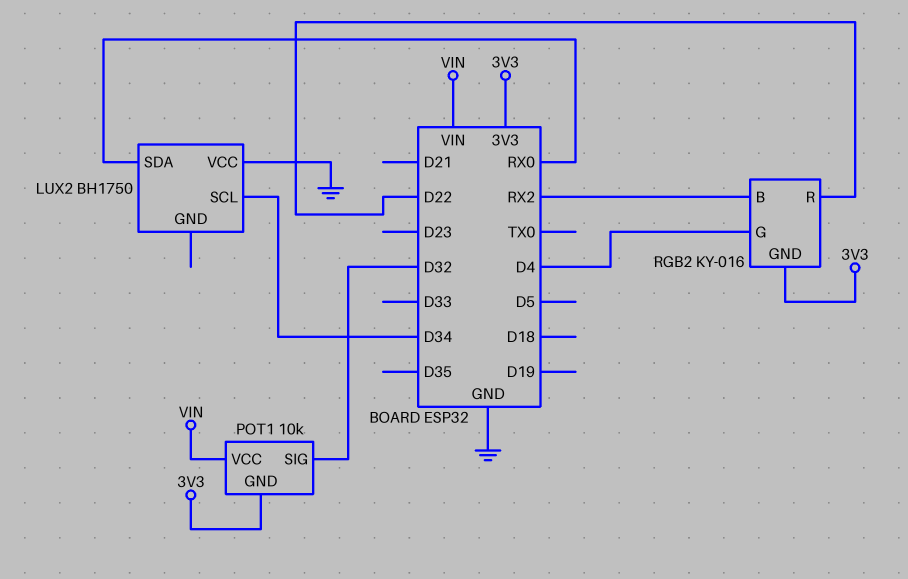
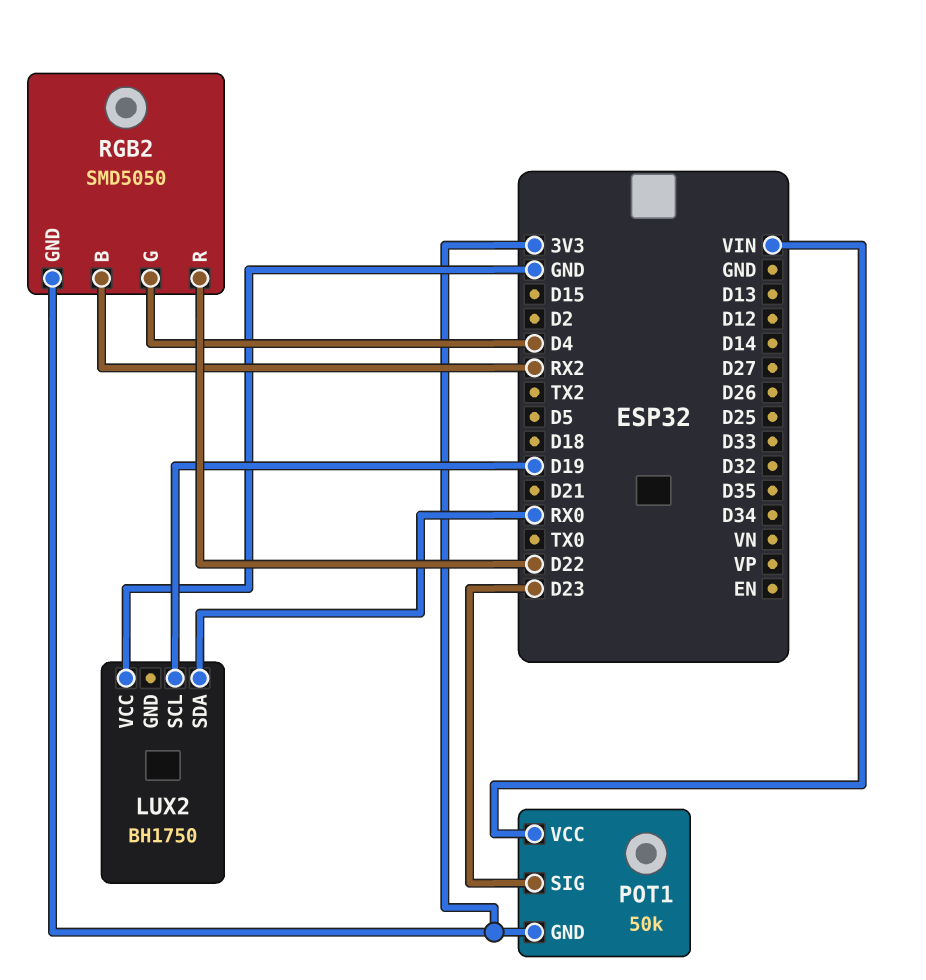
LUX2 pin SCL: D34 -> D19
POT1: 10k -> 50k
POT1 pin SIG: D32 -> D23
RGB2: KY-016 -> SMD5050

